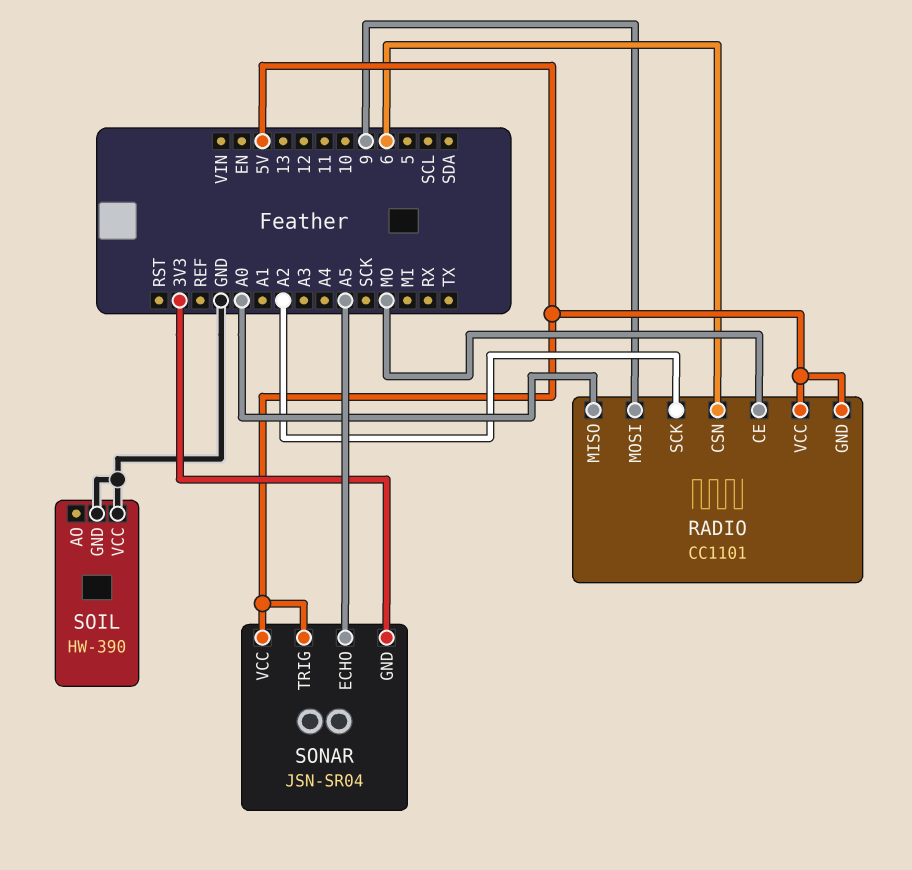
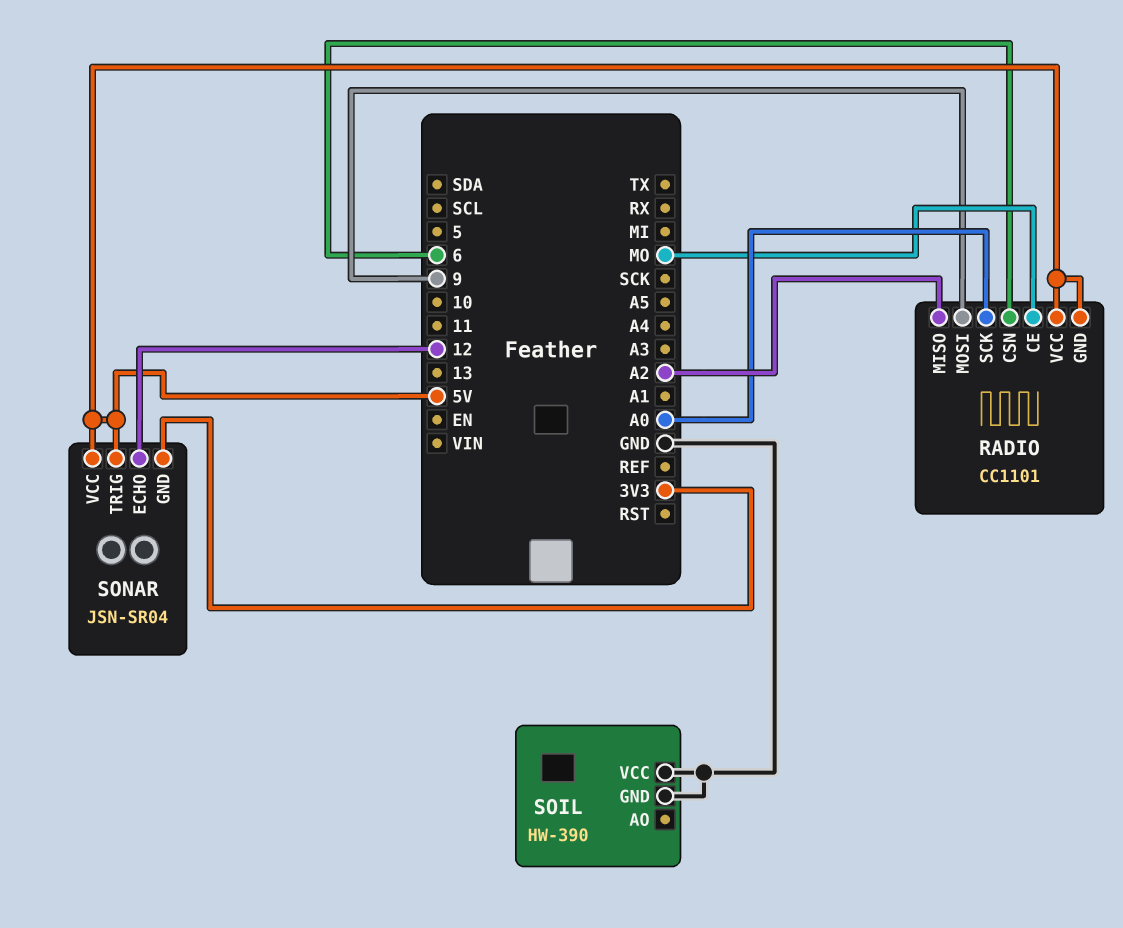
RADIO pin MISO: A0 -> A2
RADIO pin SCK: A2 -> A0
SONAR pin ECHO: A5 -> 12

